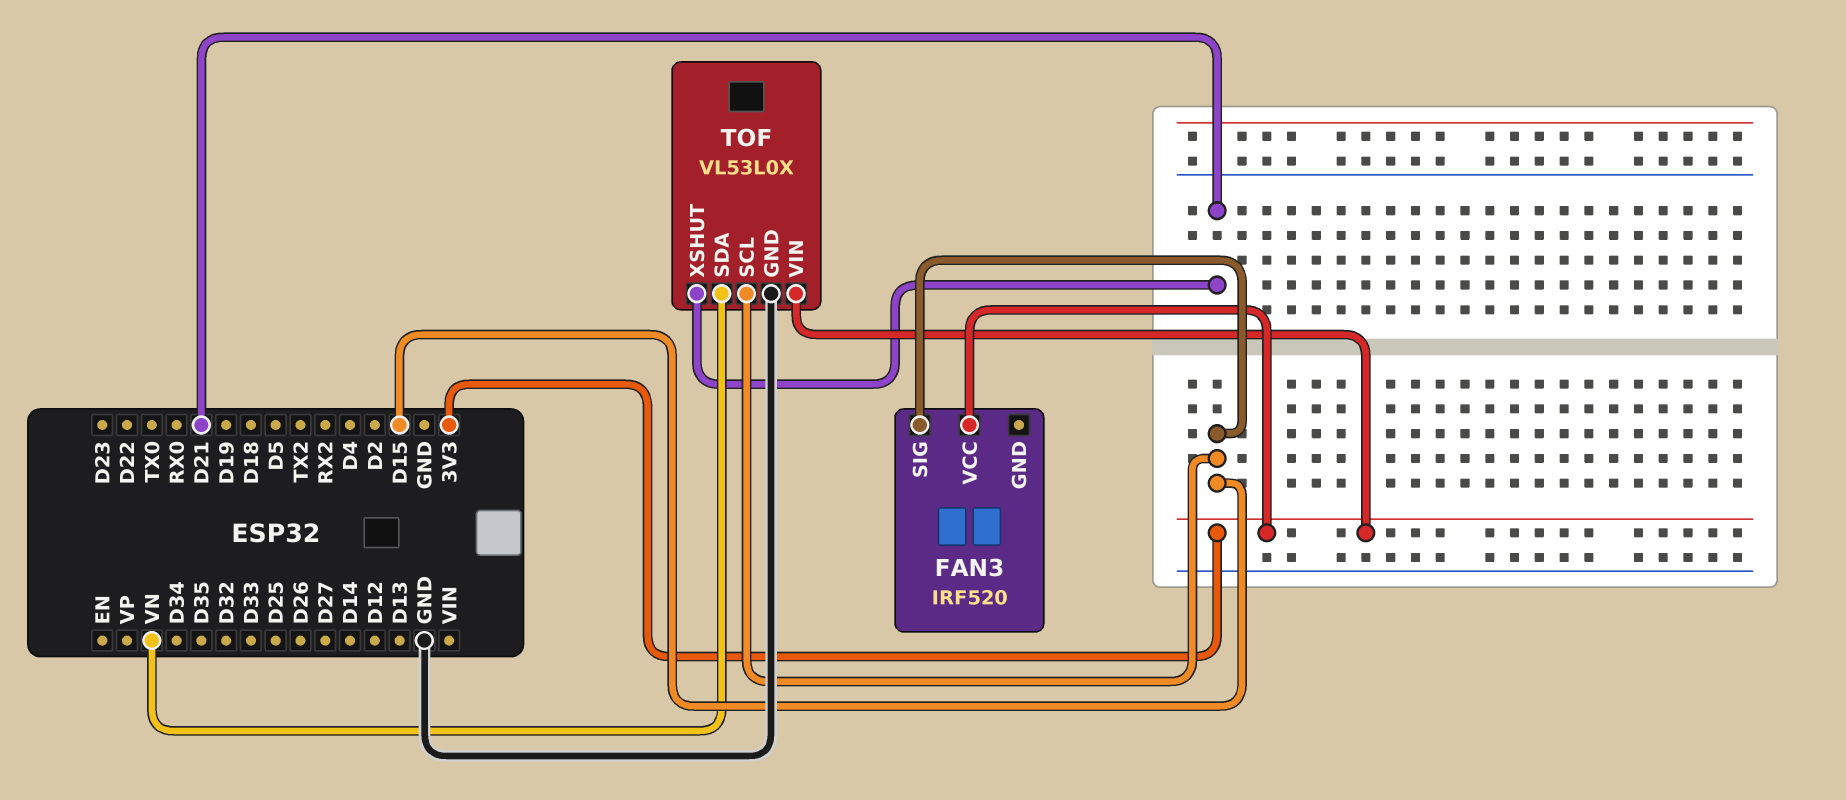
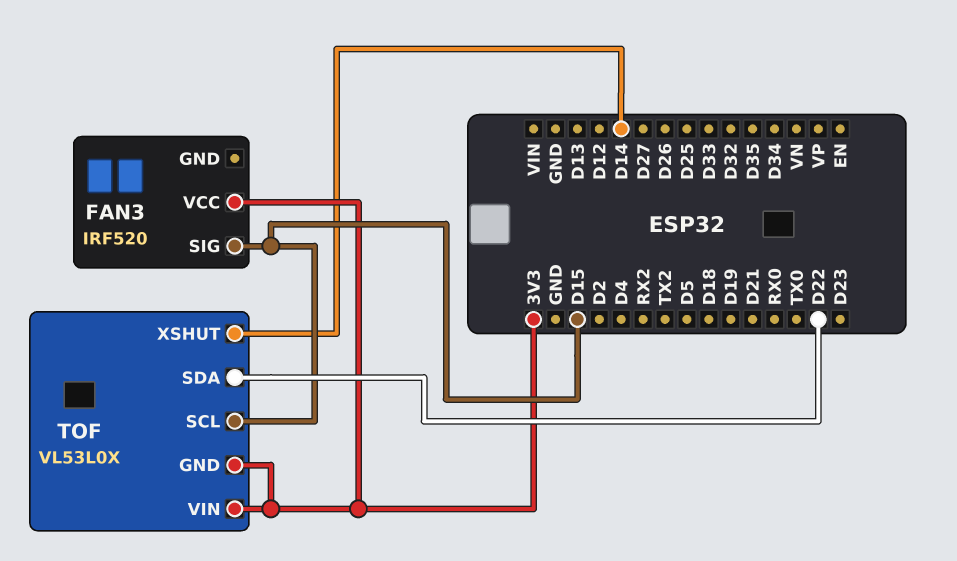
TOF pin GND: GND -> 3V3
TOF pin SDA: VN -> D22
TOF pin XSHUT: D21 -> D14

